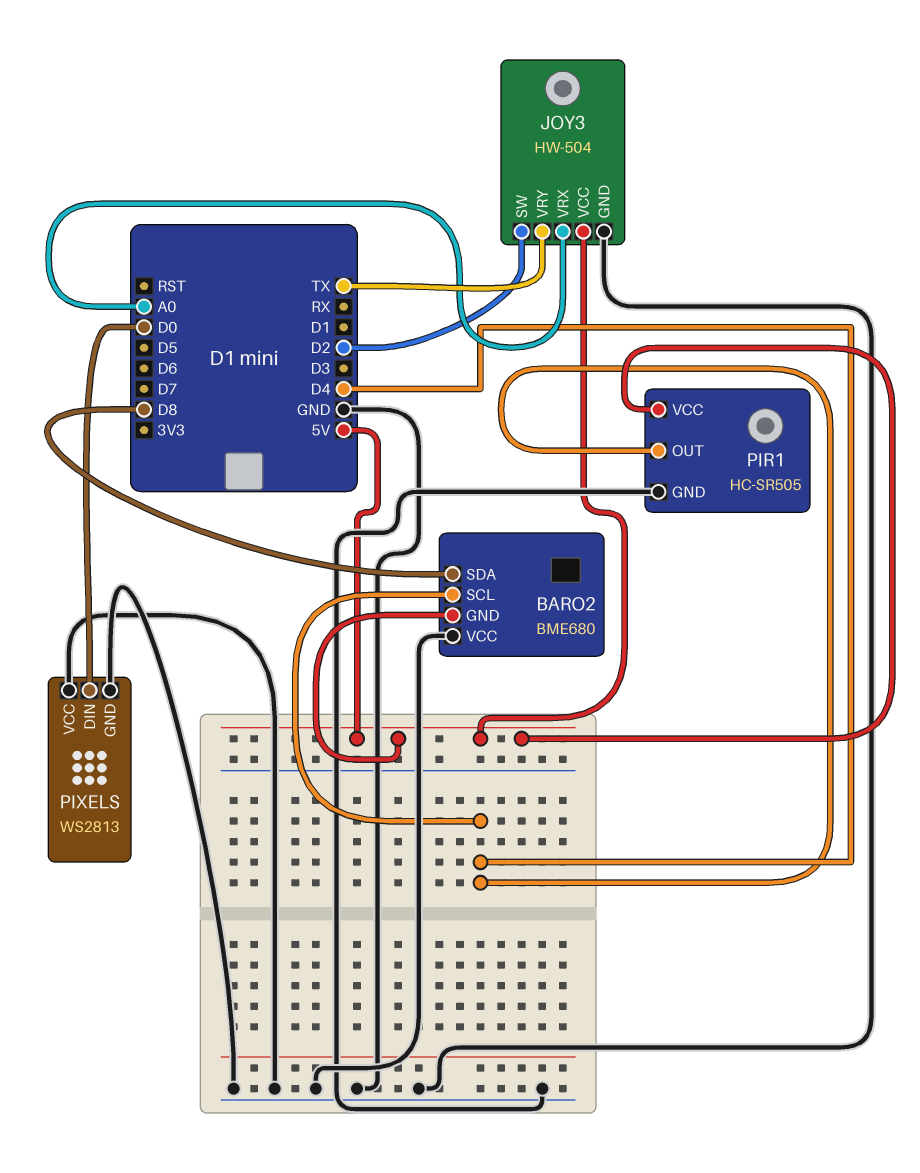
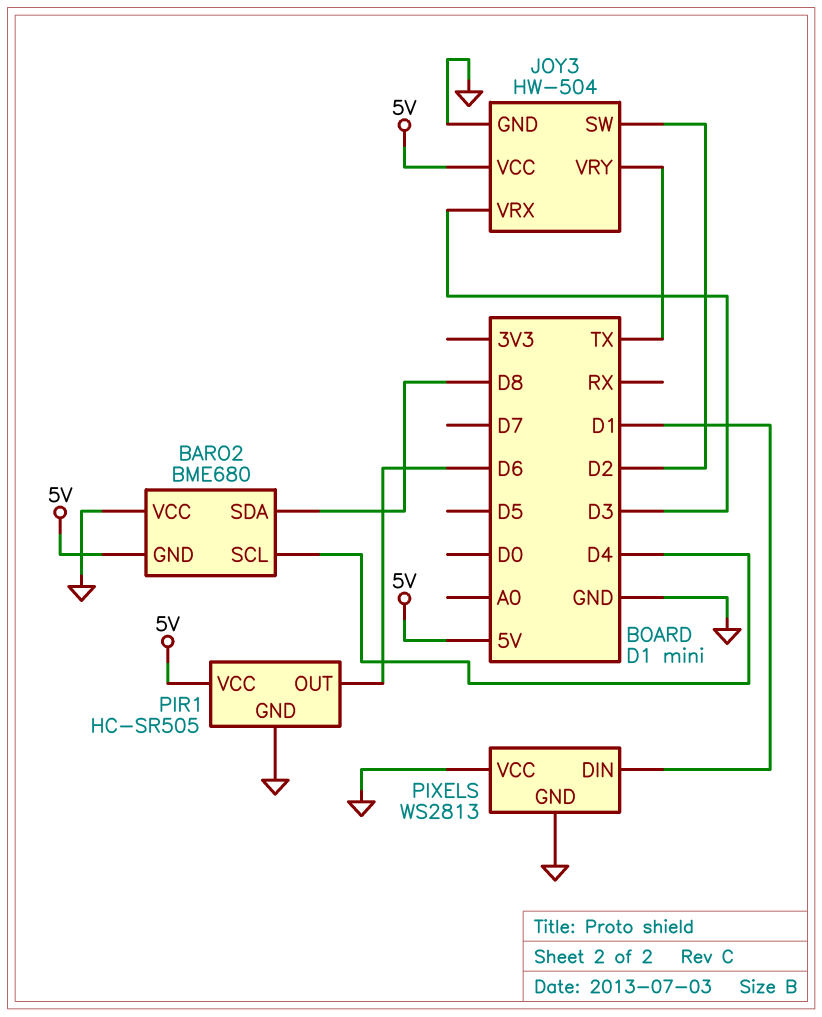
JOY3 pin VRX: A0 -> D3
PIR1 pin OUT: D4 -> D6
PIXELS pin DIN: D0 -> D1

